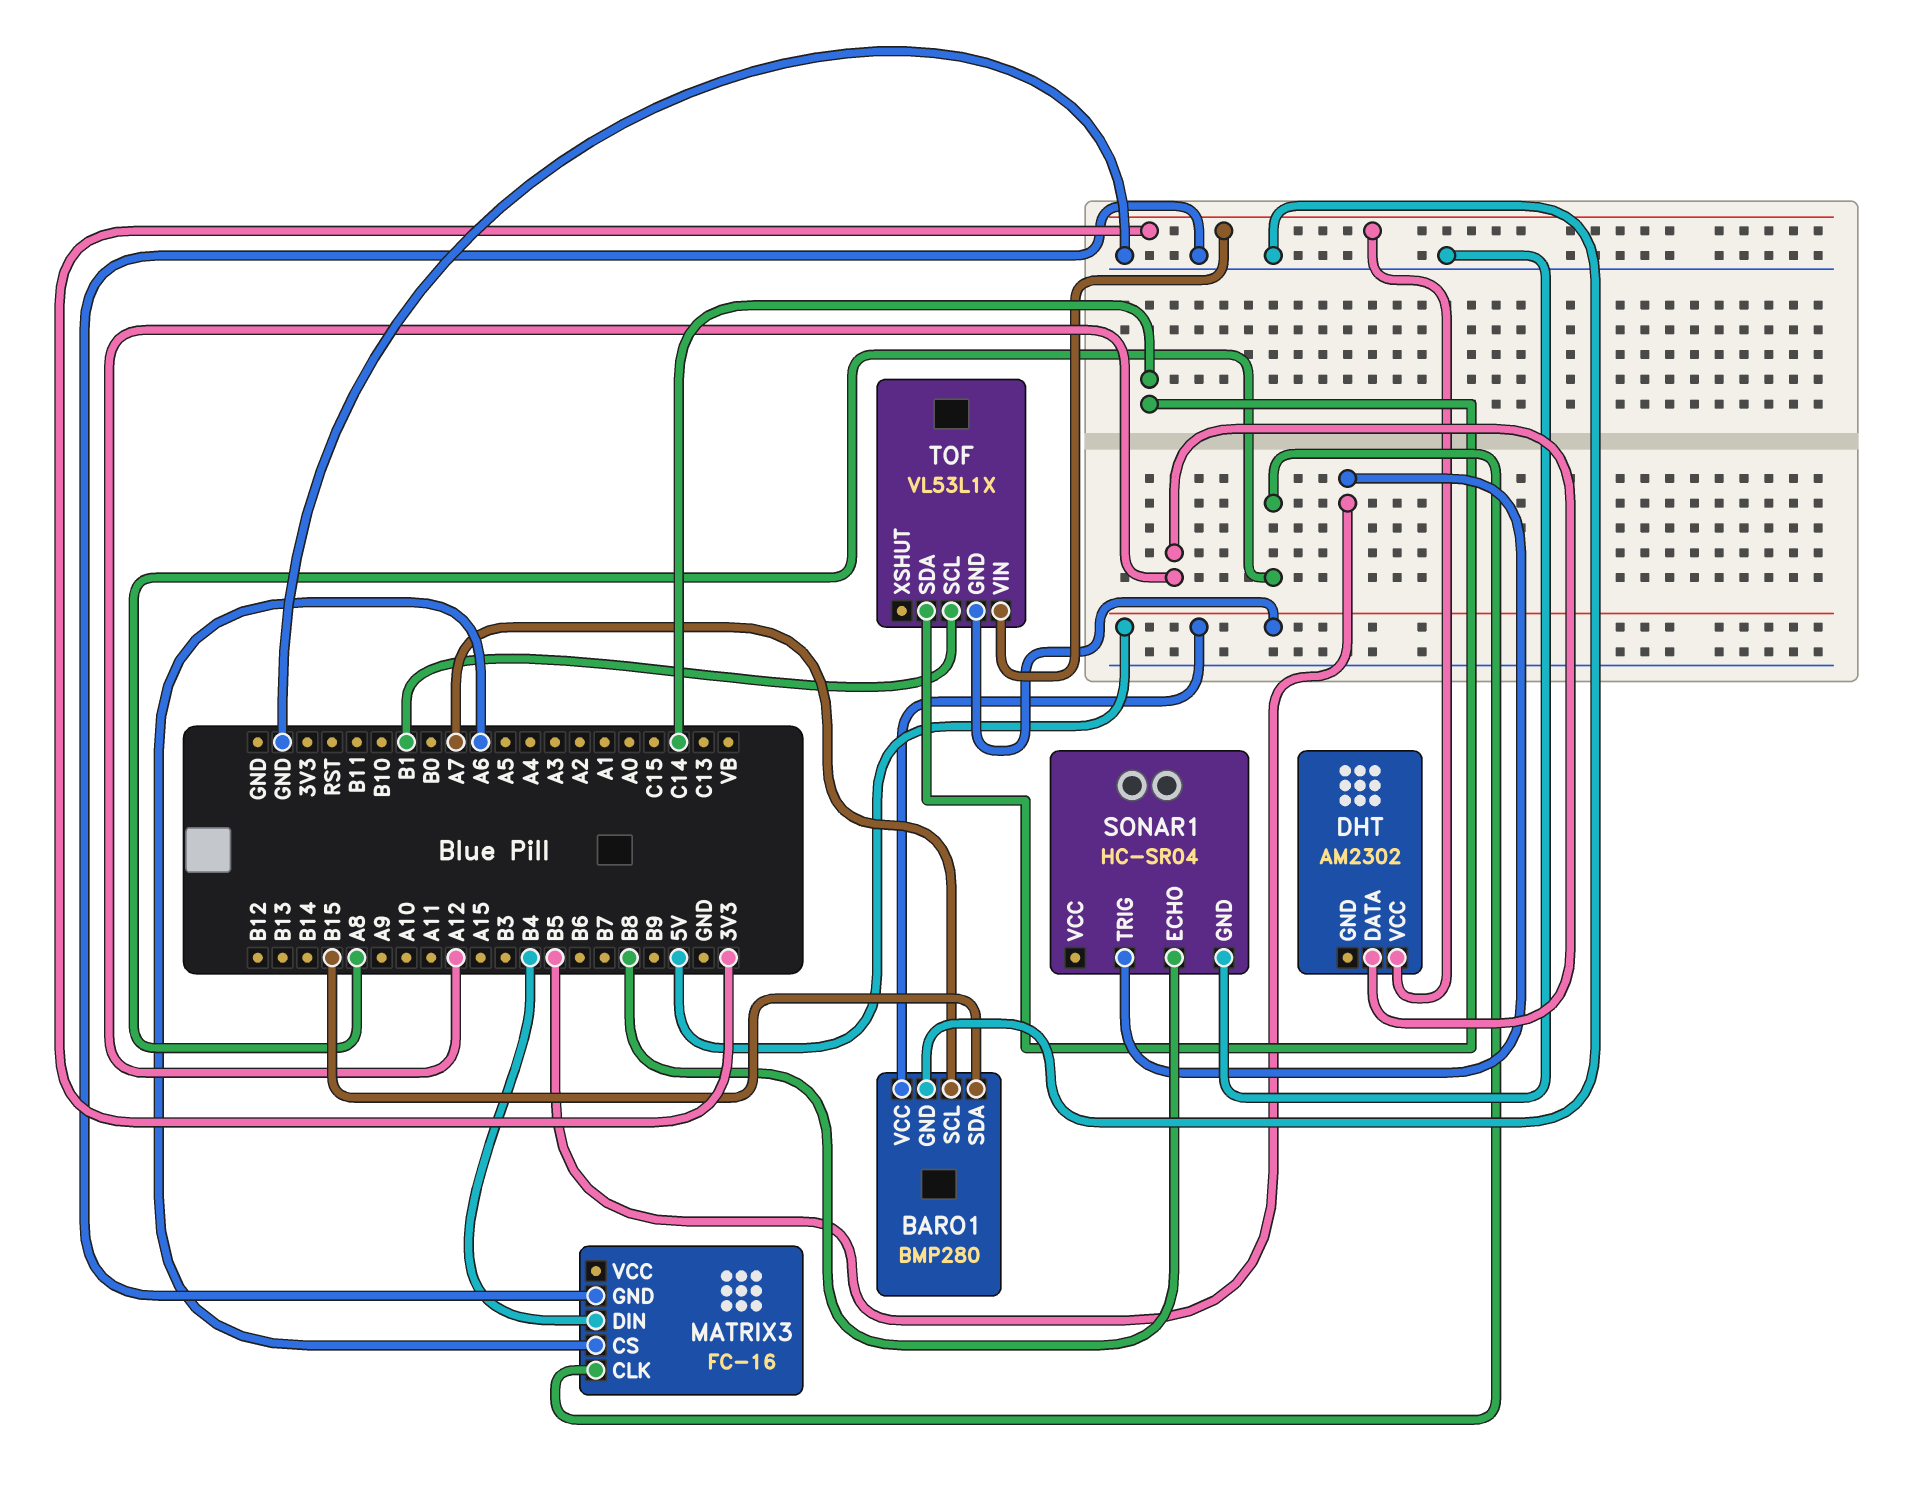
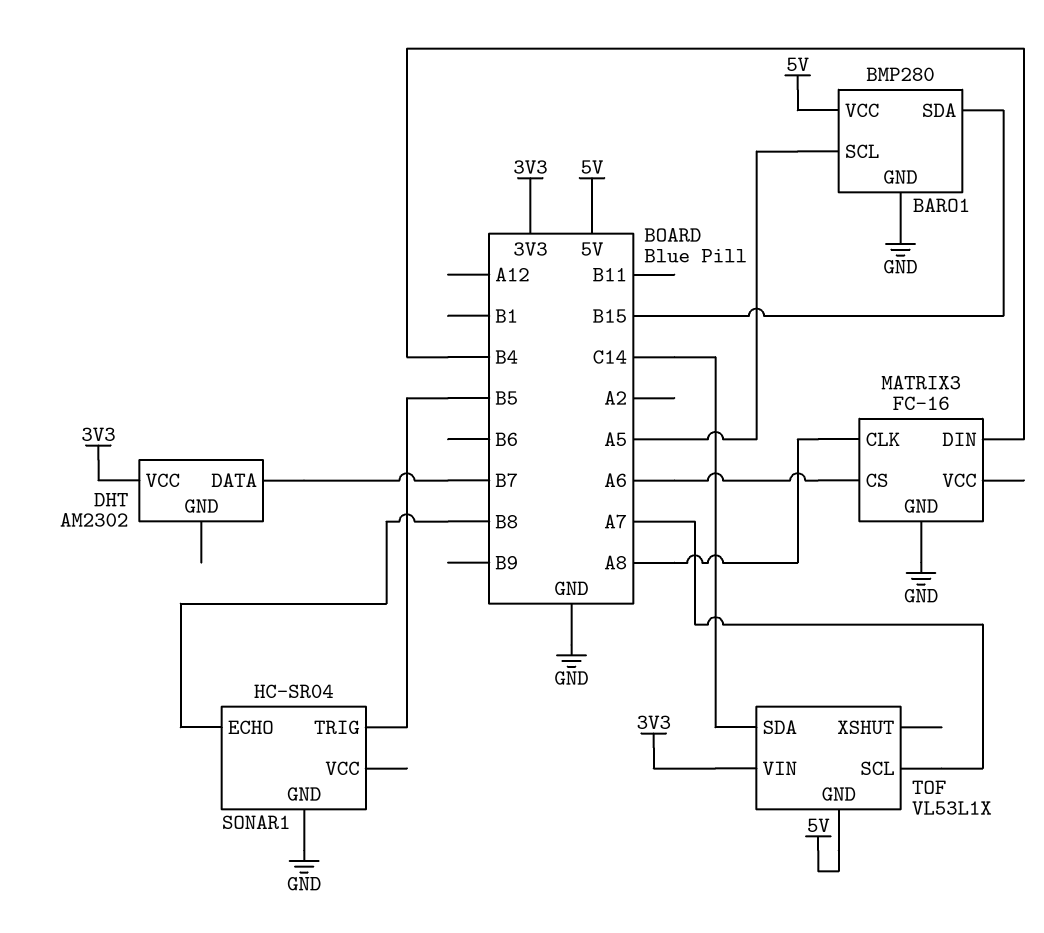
BARO1 pin SCL: A7 -> A5
DHT pin DATA: A12 -> B7
TOF pin SCL: B1 -> A7

